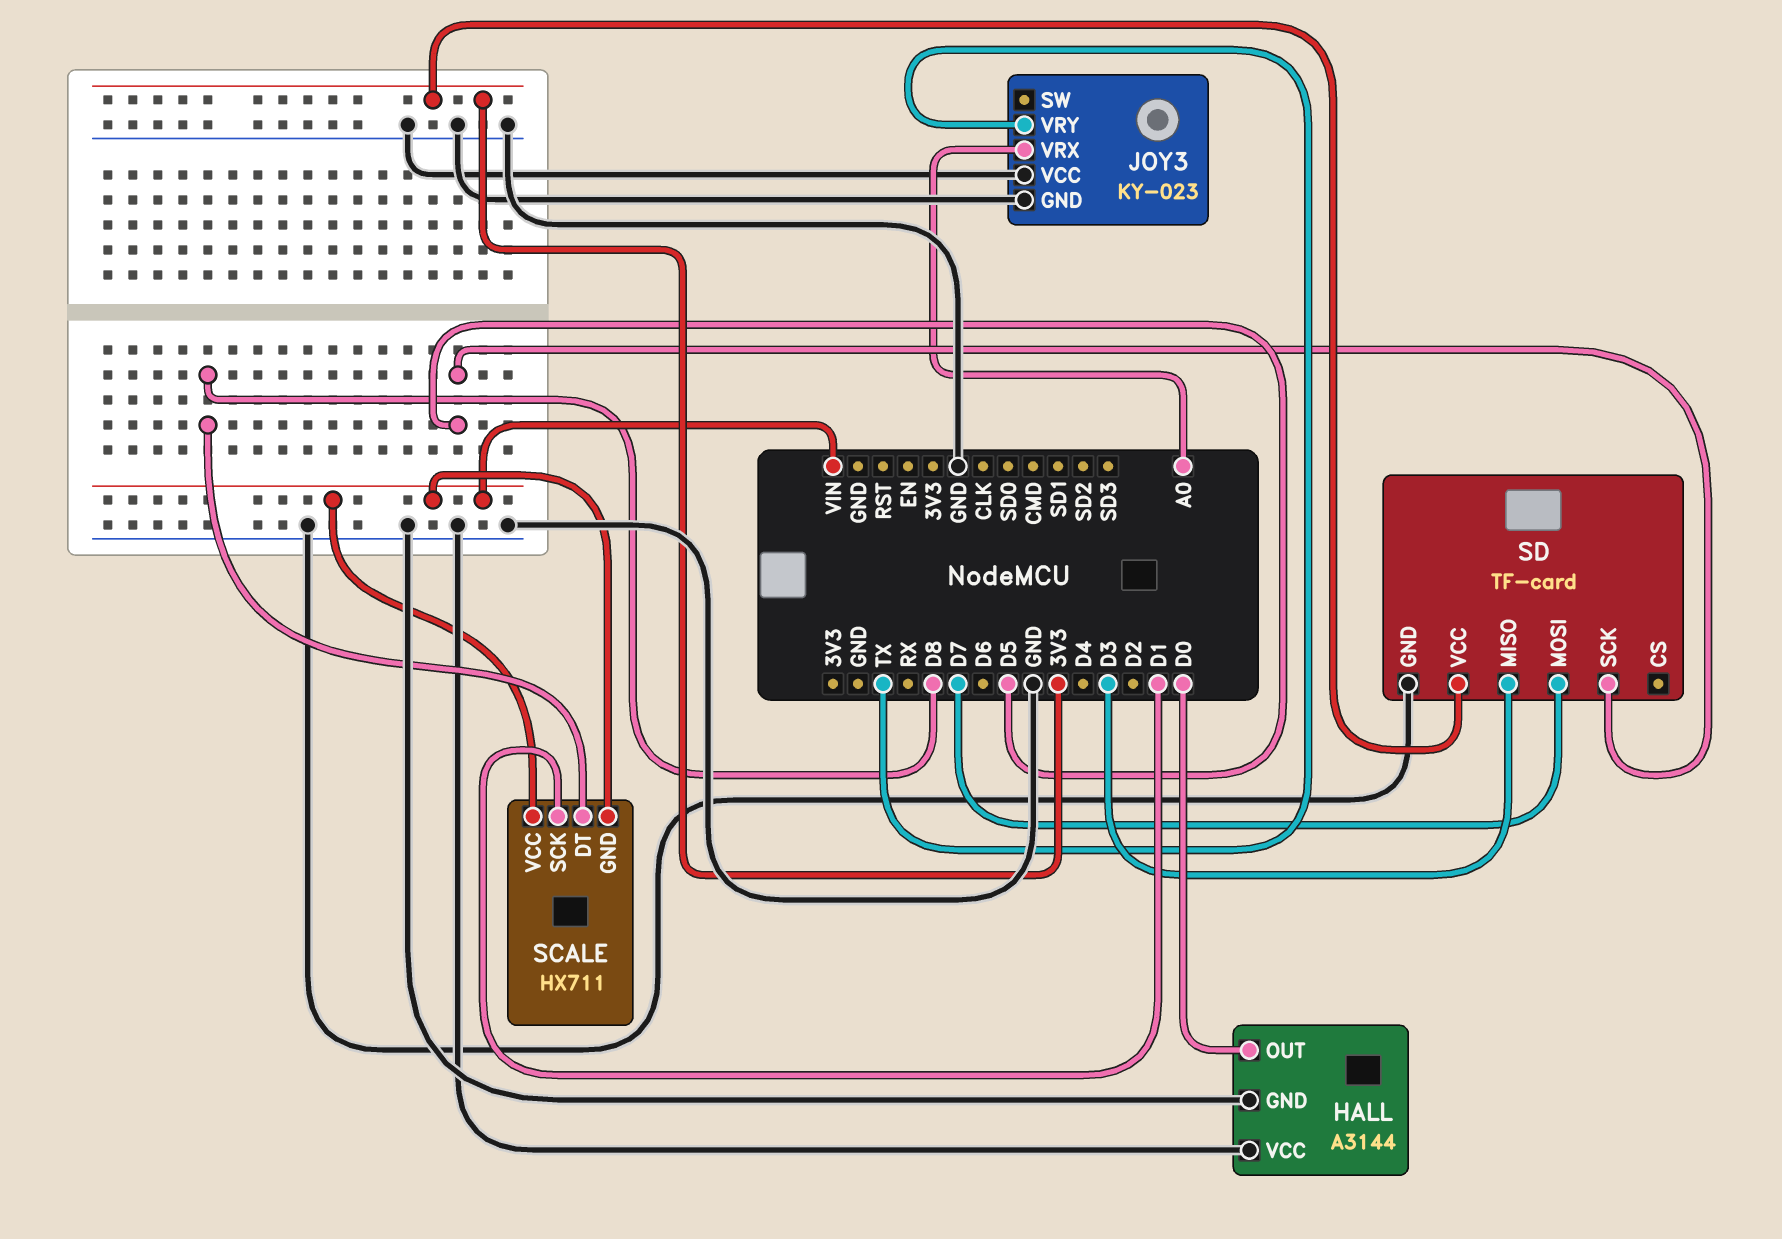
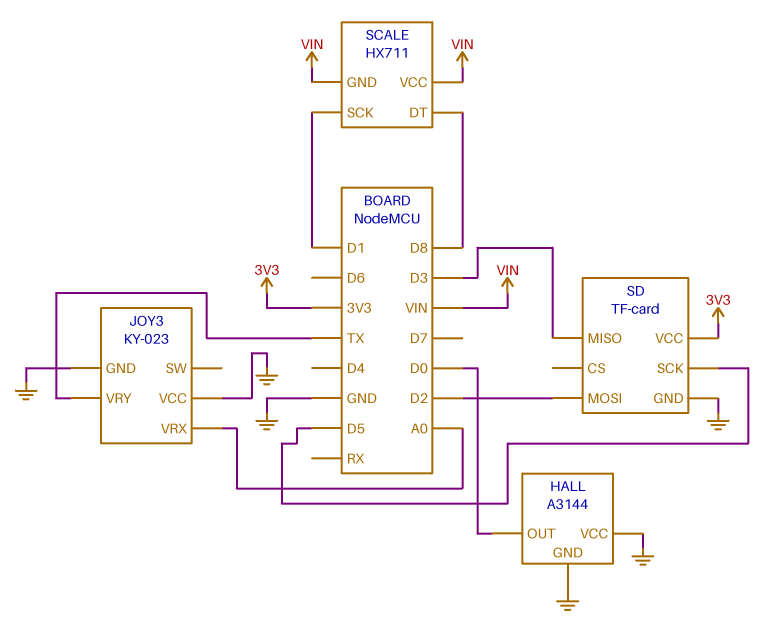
SD pin MOSI: D7 -> D2

